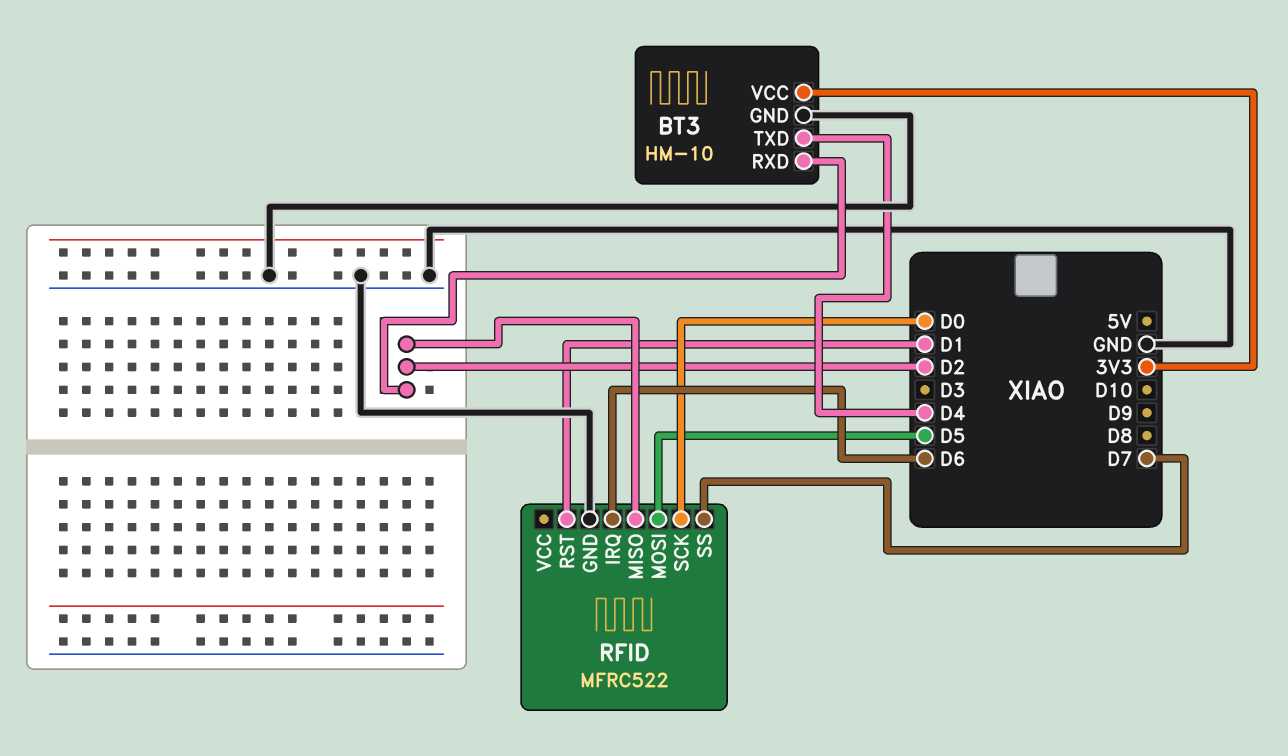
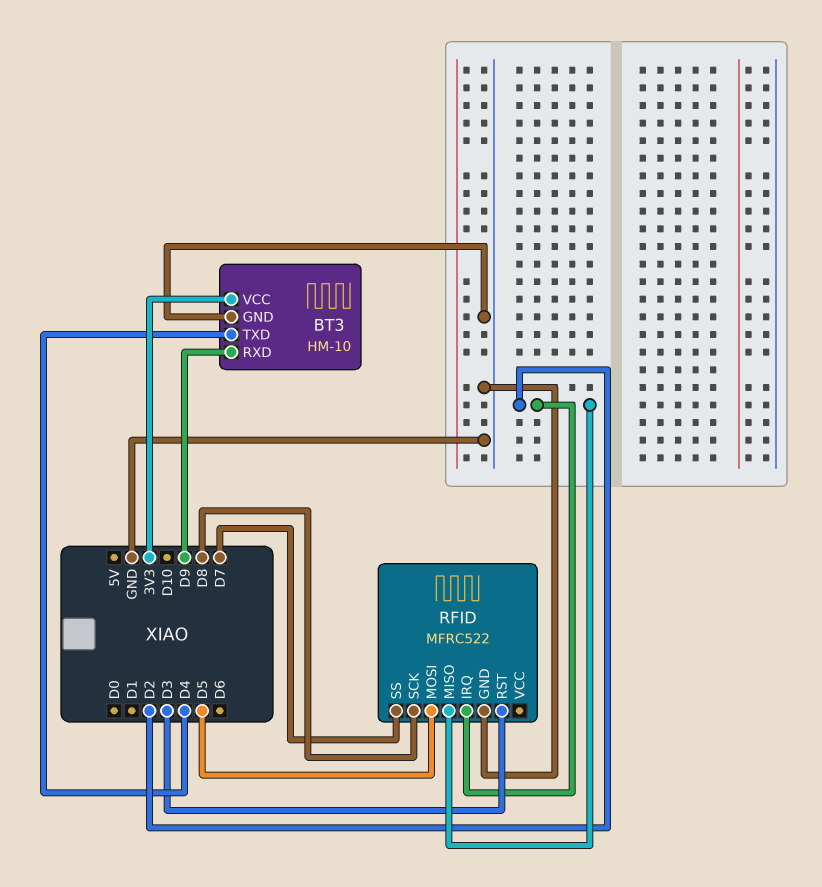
BT3 pin RXD: D2 -> D9
RFID pin IRQ: D6 -> D2
RFID pin RST: D1 -> D3
RFID pin SCK: D0 -> D8

